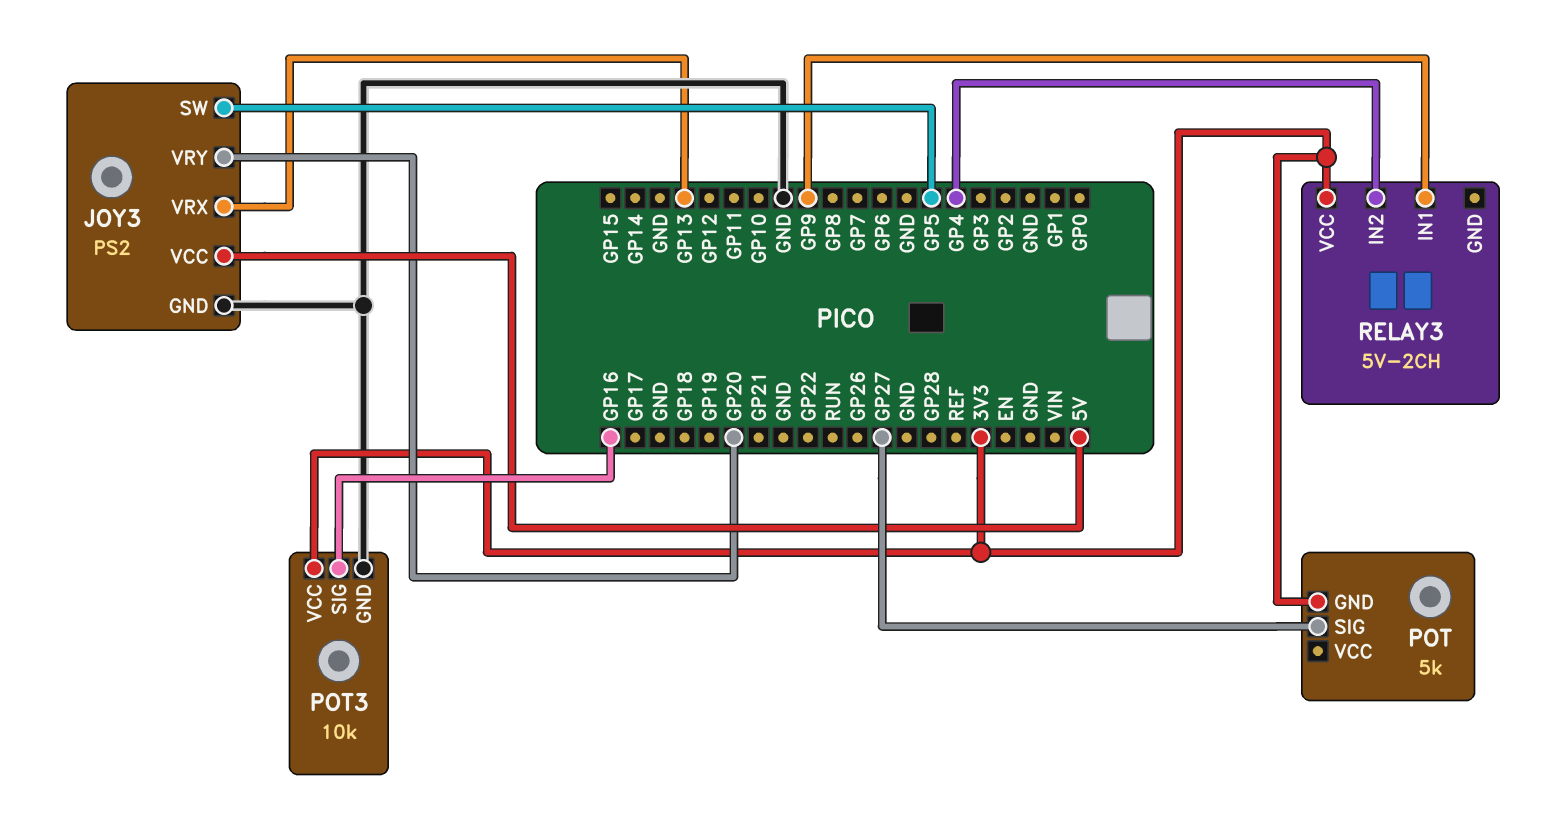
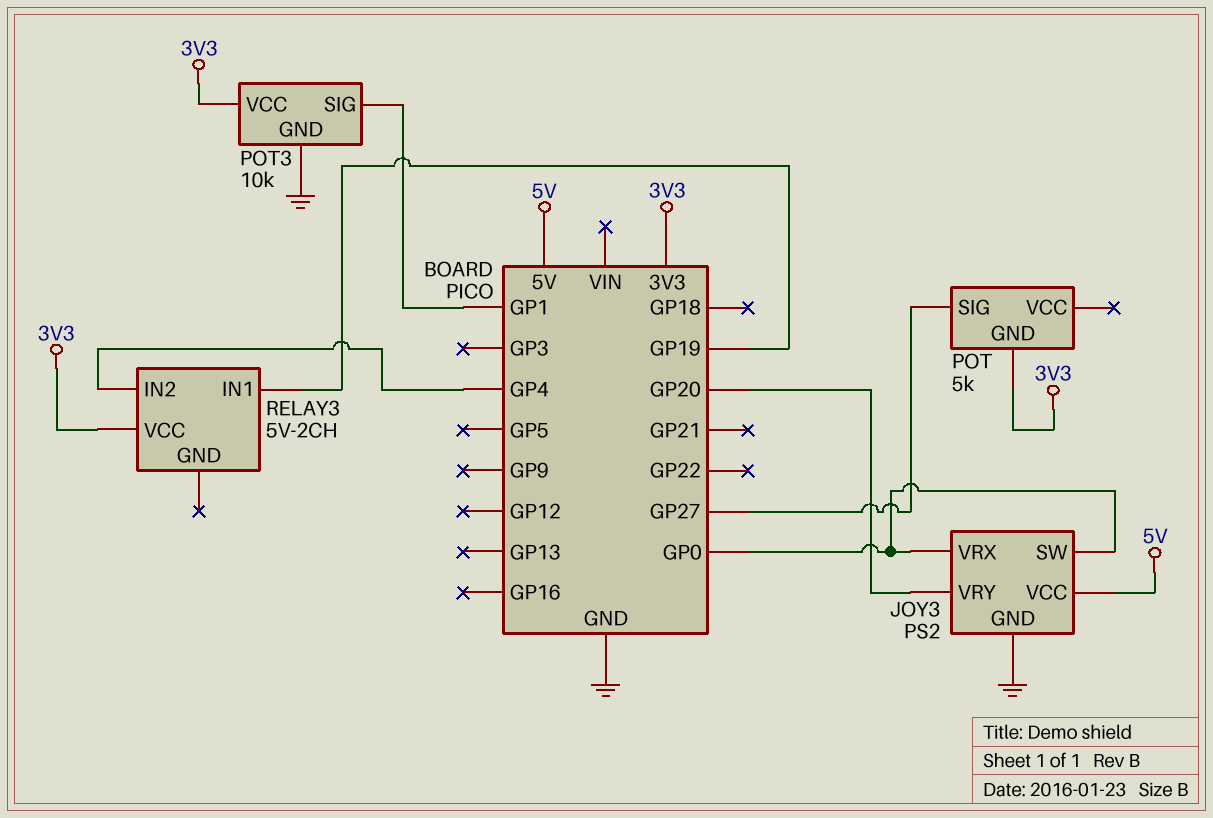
JOY3 pin SW: GP5 -> GP0
JOY3 pin VRX: GP13 -> GP0
POT3 pin SIG: GP16 -> GP1
RELAY3 pin IN1: GP9 -> GP19

